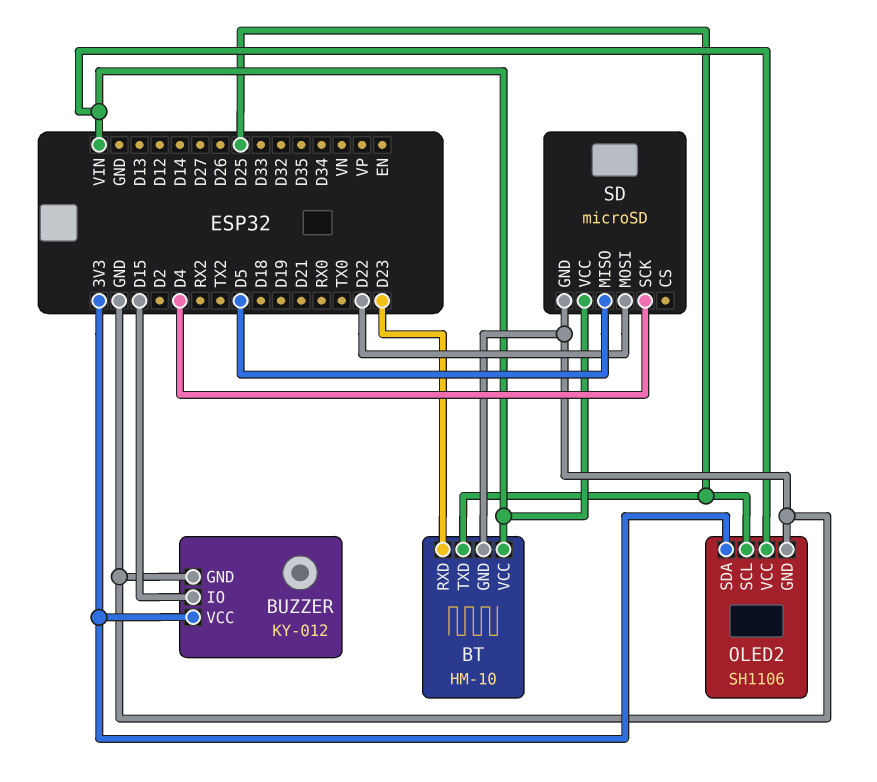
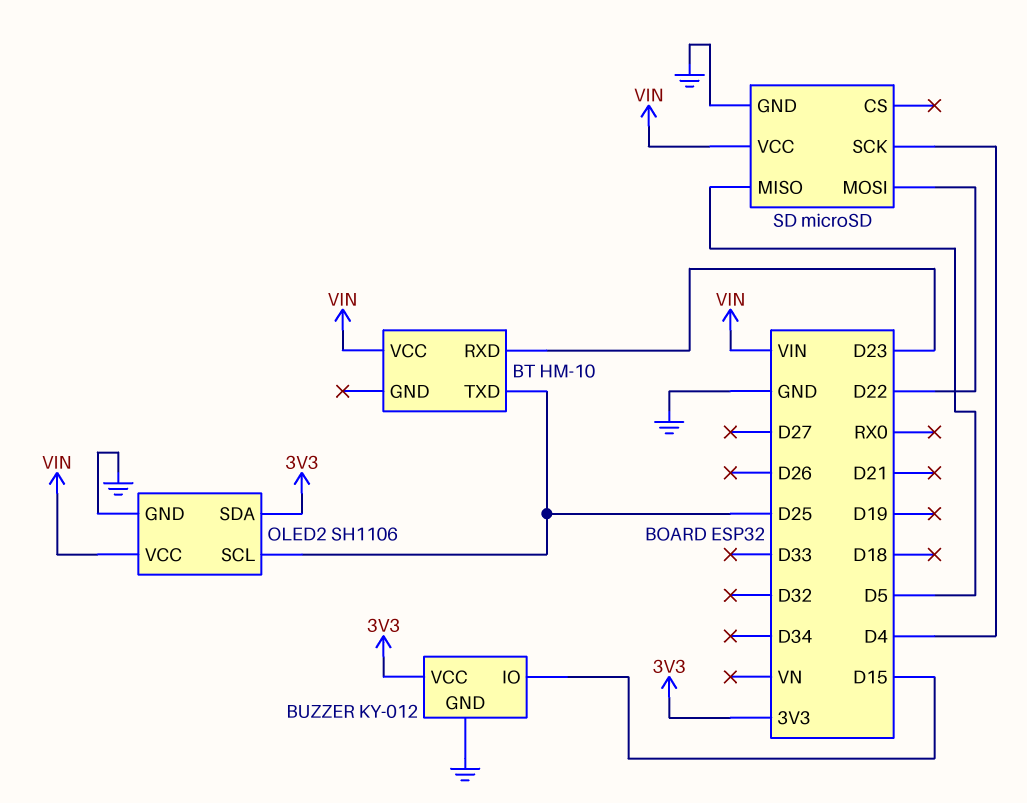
BT pin GND: GND -> none

